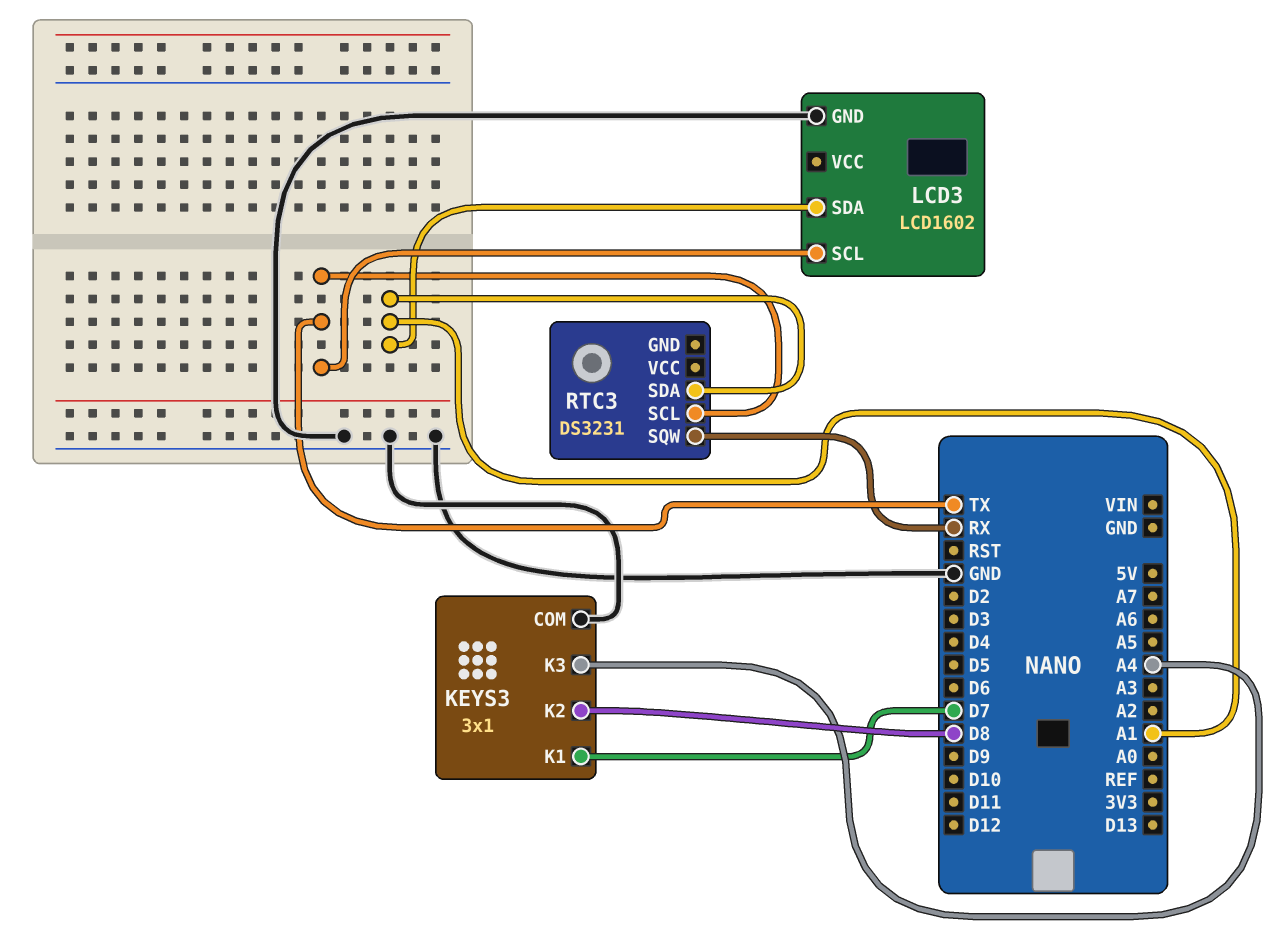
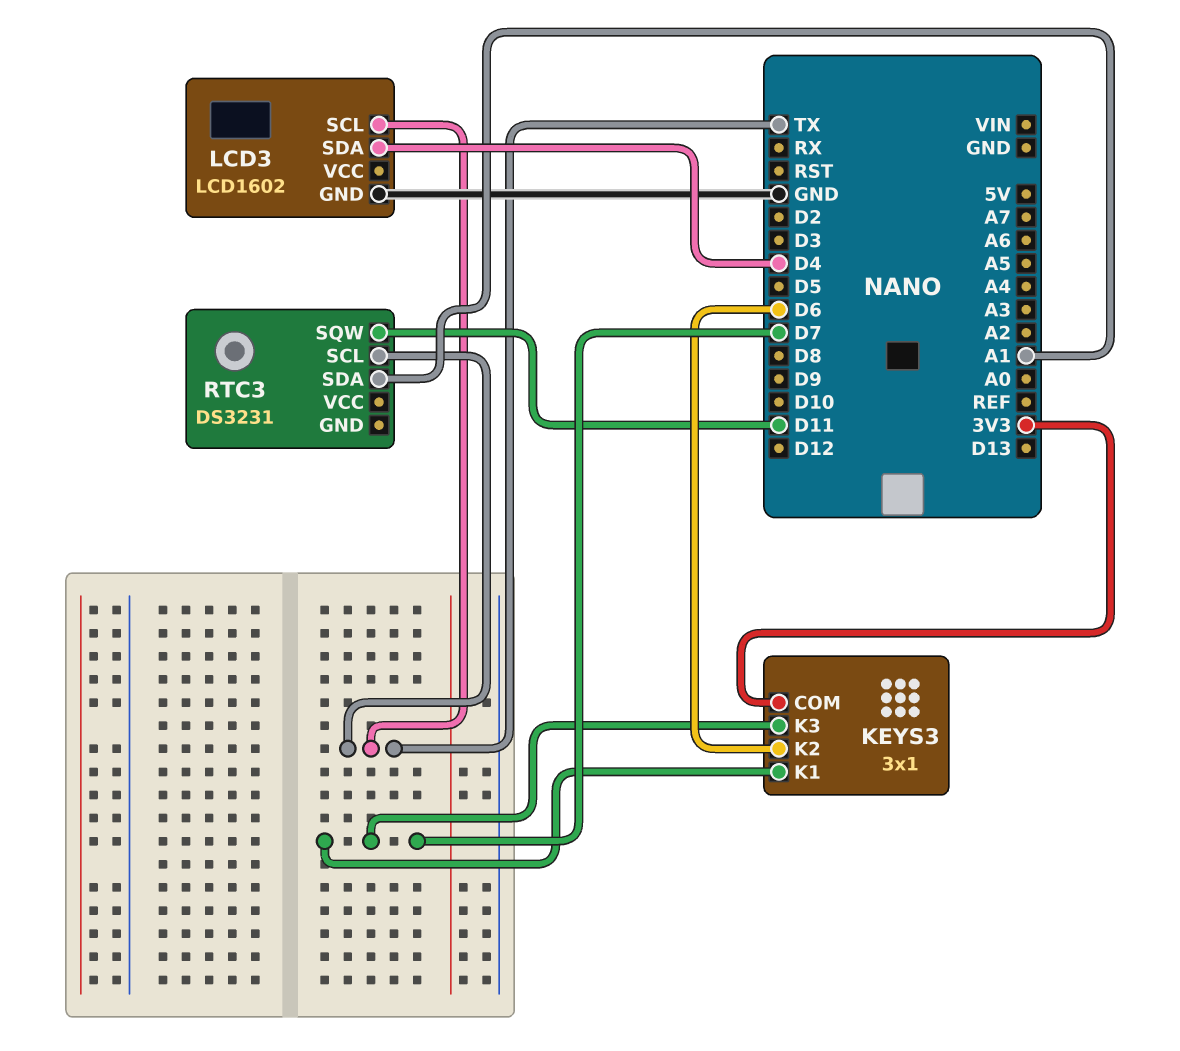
KEYS3 pin COM: GND -> 3V3
KEYS3 pin K2: D8 -> D6
KEYS3 pin K3: A4 -> D7
LCD3 pin SDA: A1 -> D4
RTC3 pin SQW: RX -> D11

